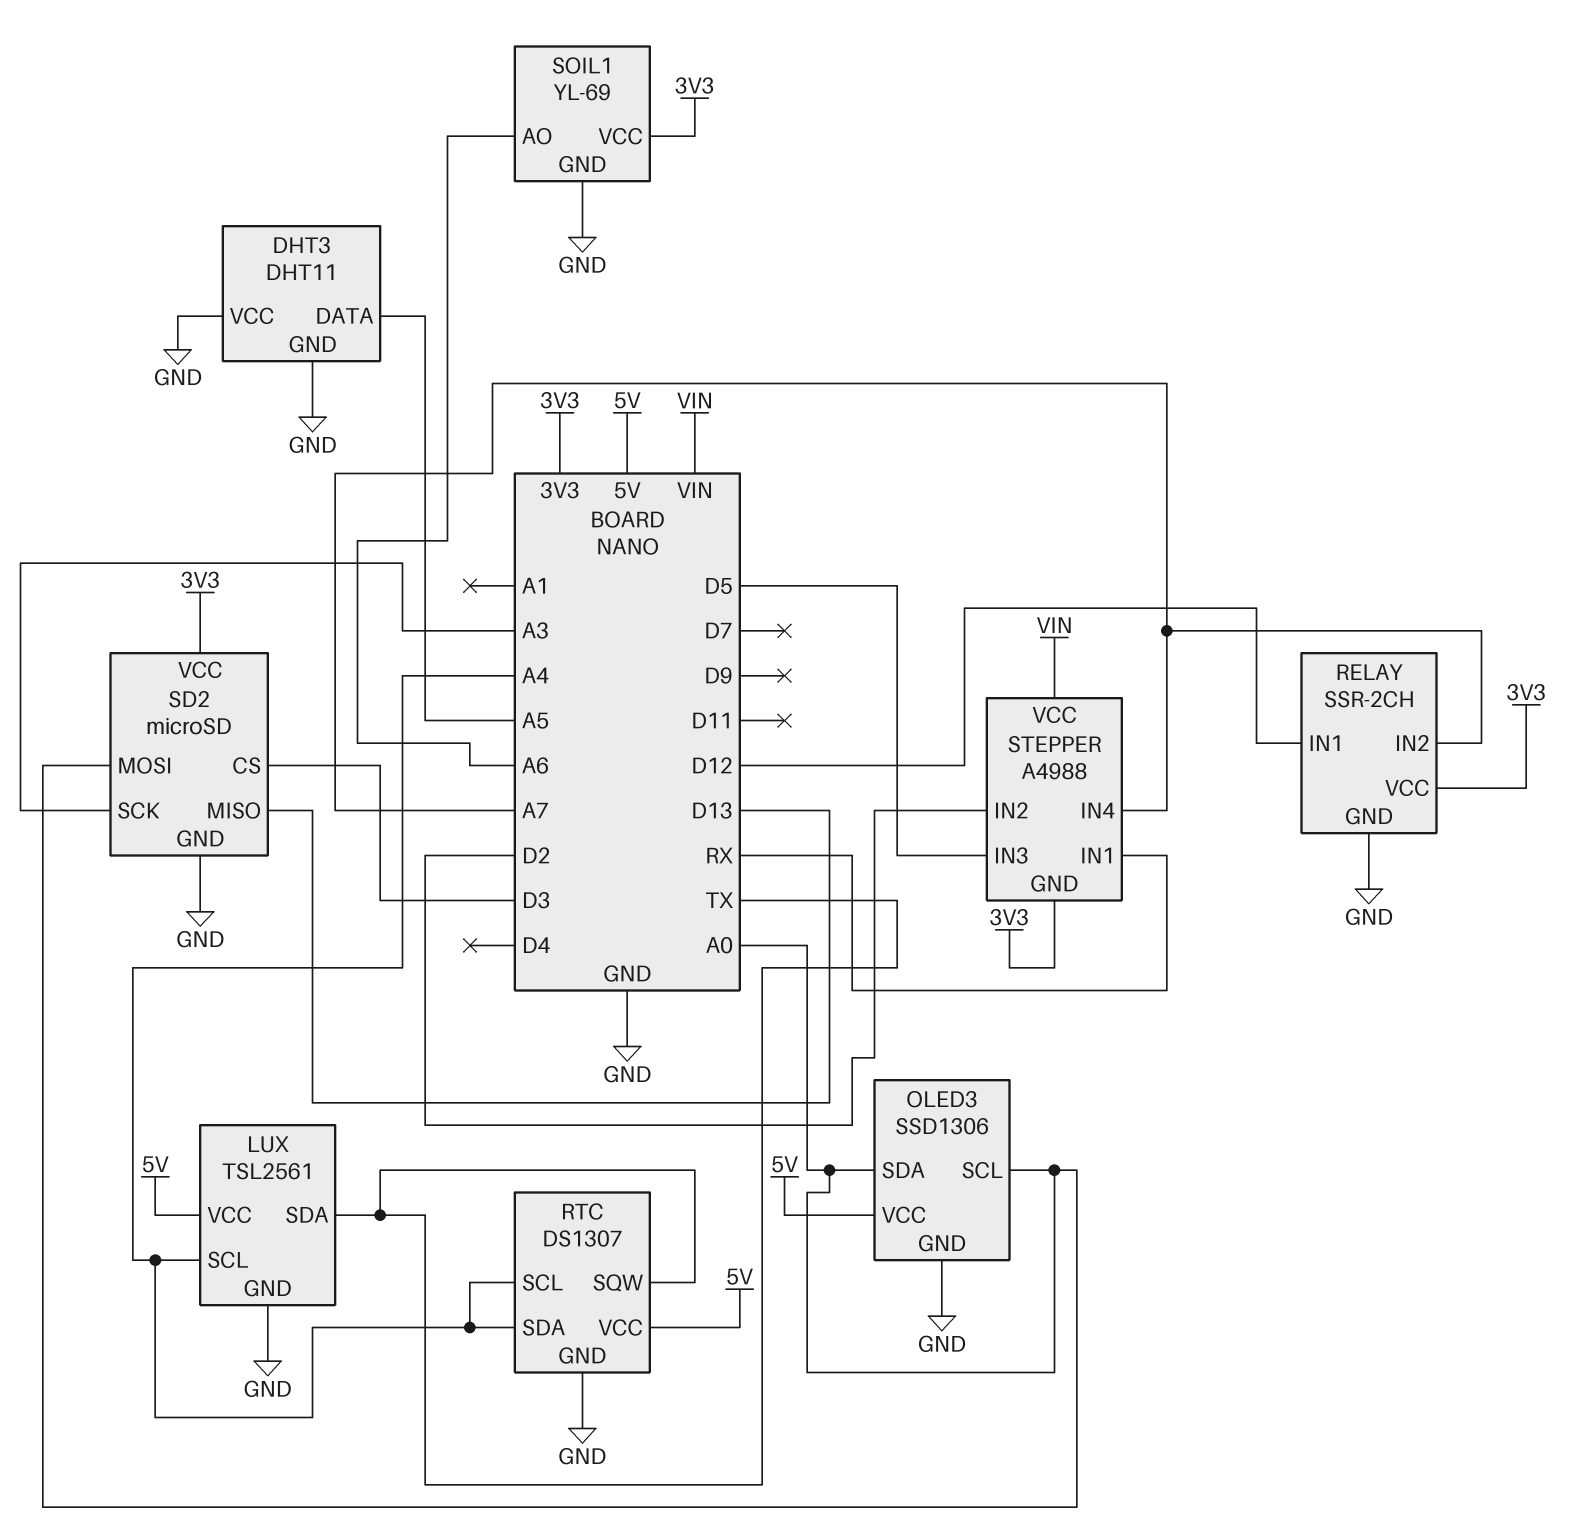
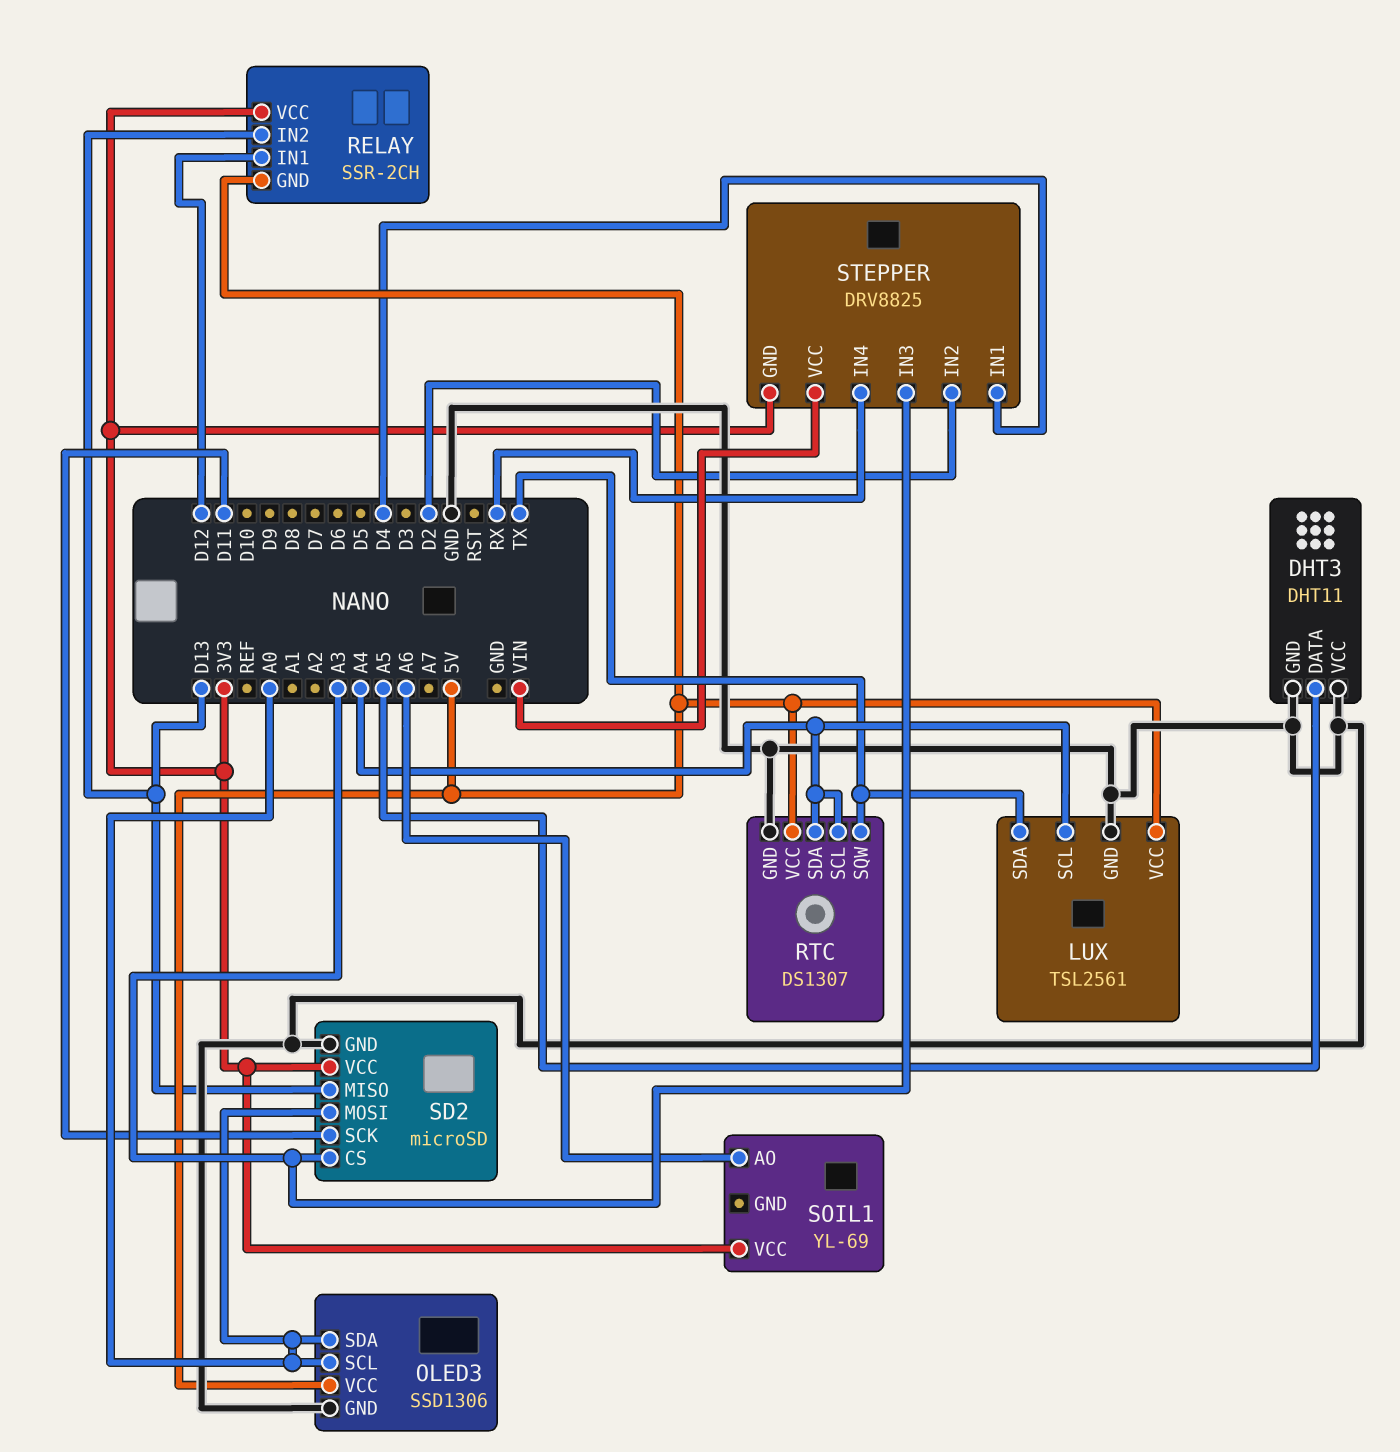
RELAY pin GND: GND -> 5V
RELAY pin IN2: A7 -> D13
SD2 pin CS: D3 -> A3
SD2 pin SCK: A3 -> D11
SOIL1 pin GND: GND -> none
STEPPER: A4988 -> DRV8825
STEPPER pin IN1: RX -> D4
STEPPER pin IN3: D5 -> A3
STEPPER pin IN4: A7 -> RX

